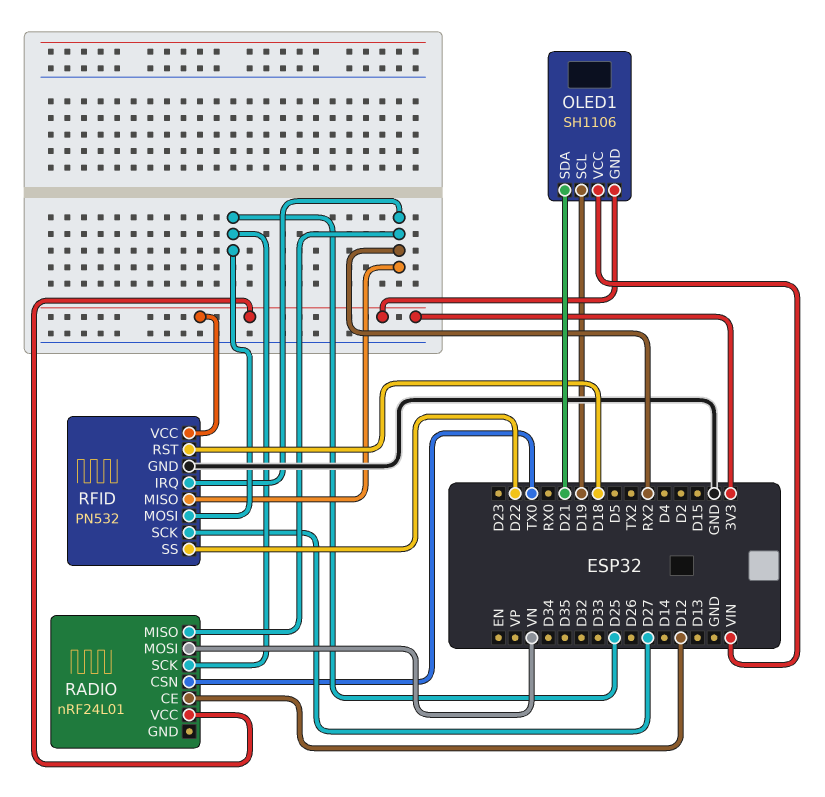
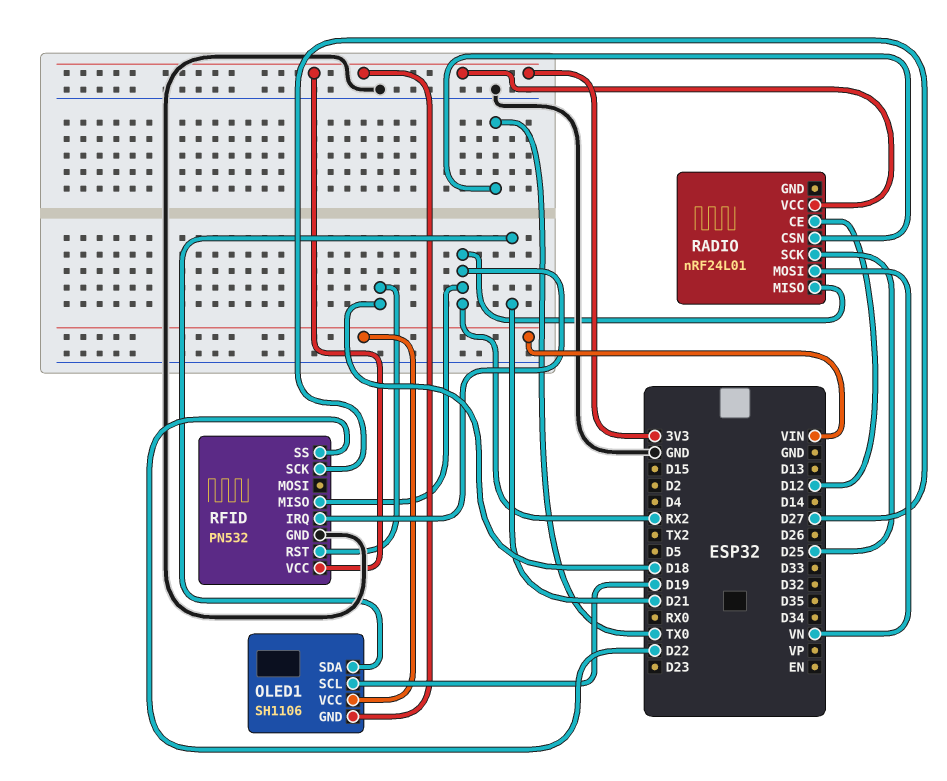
RFID pin MOSI: D25 -> none

